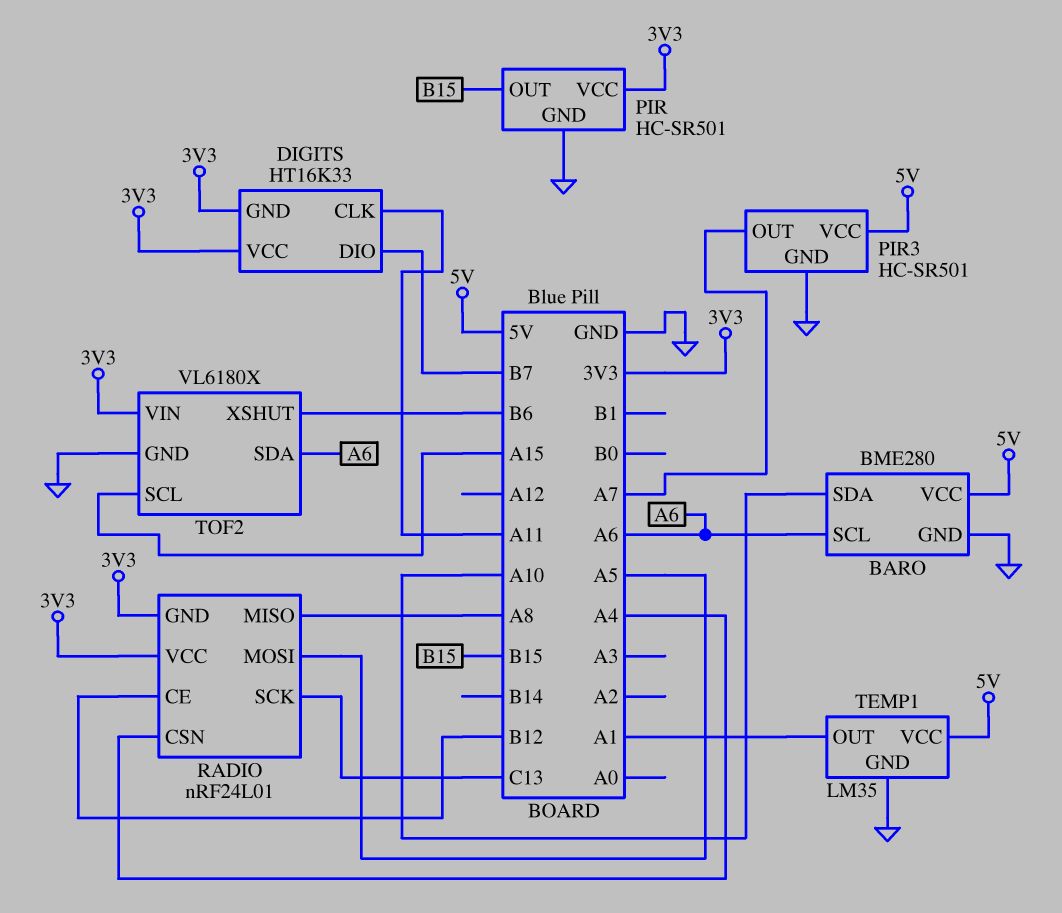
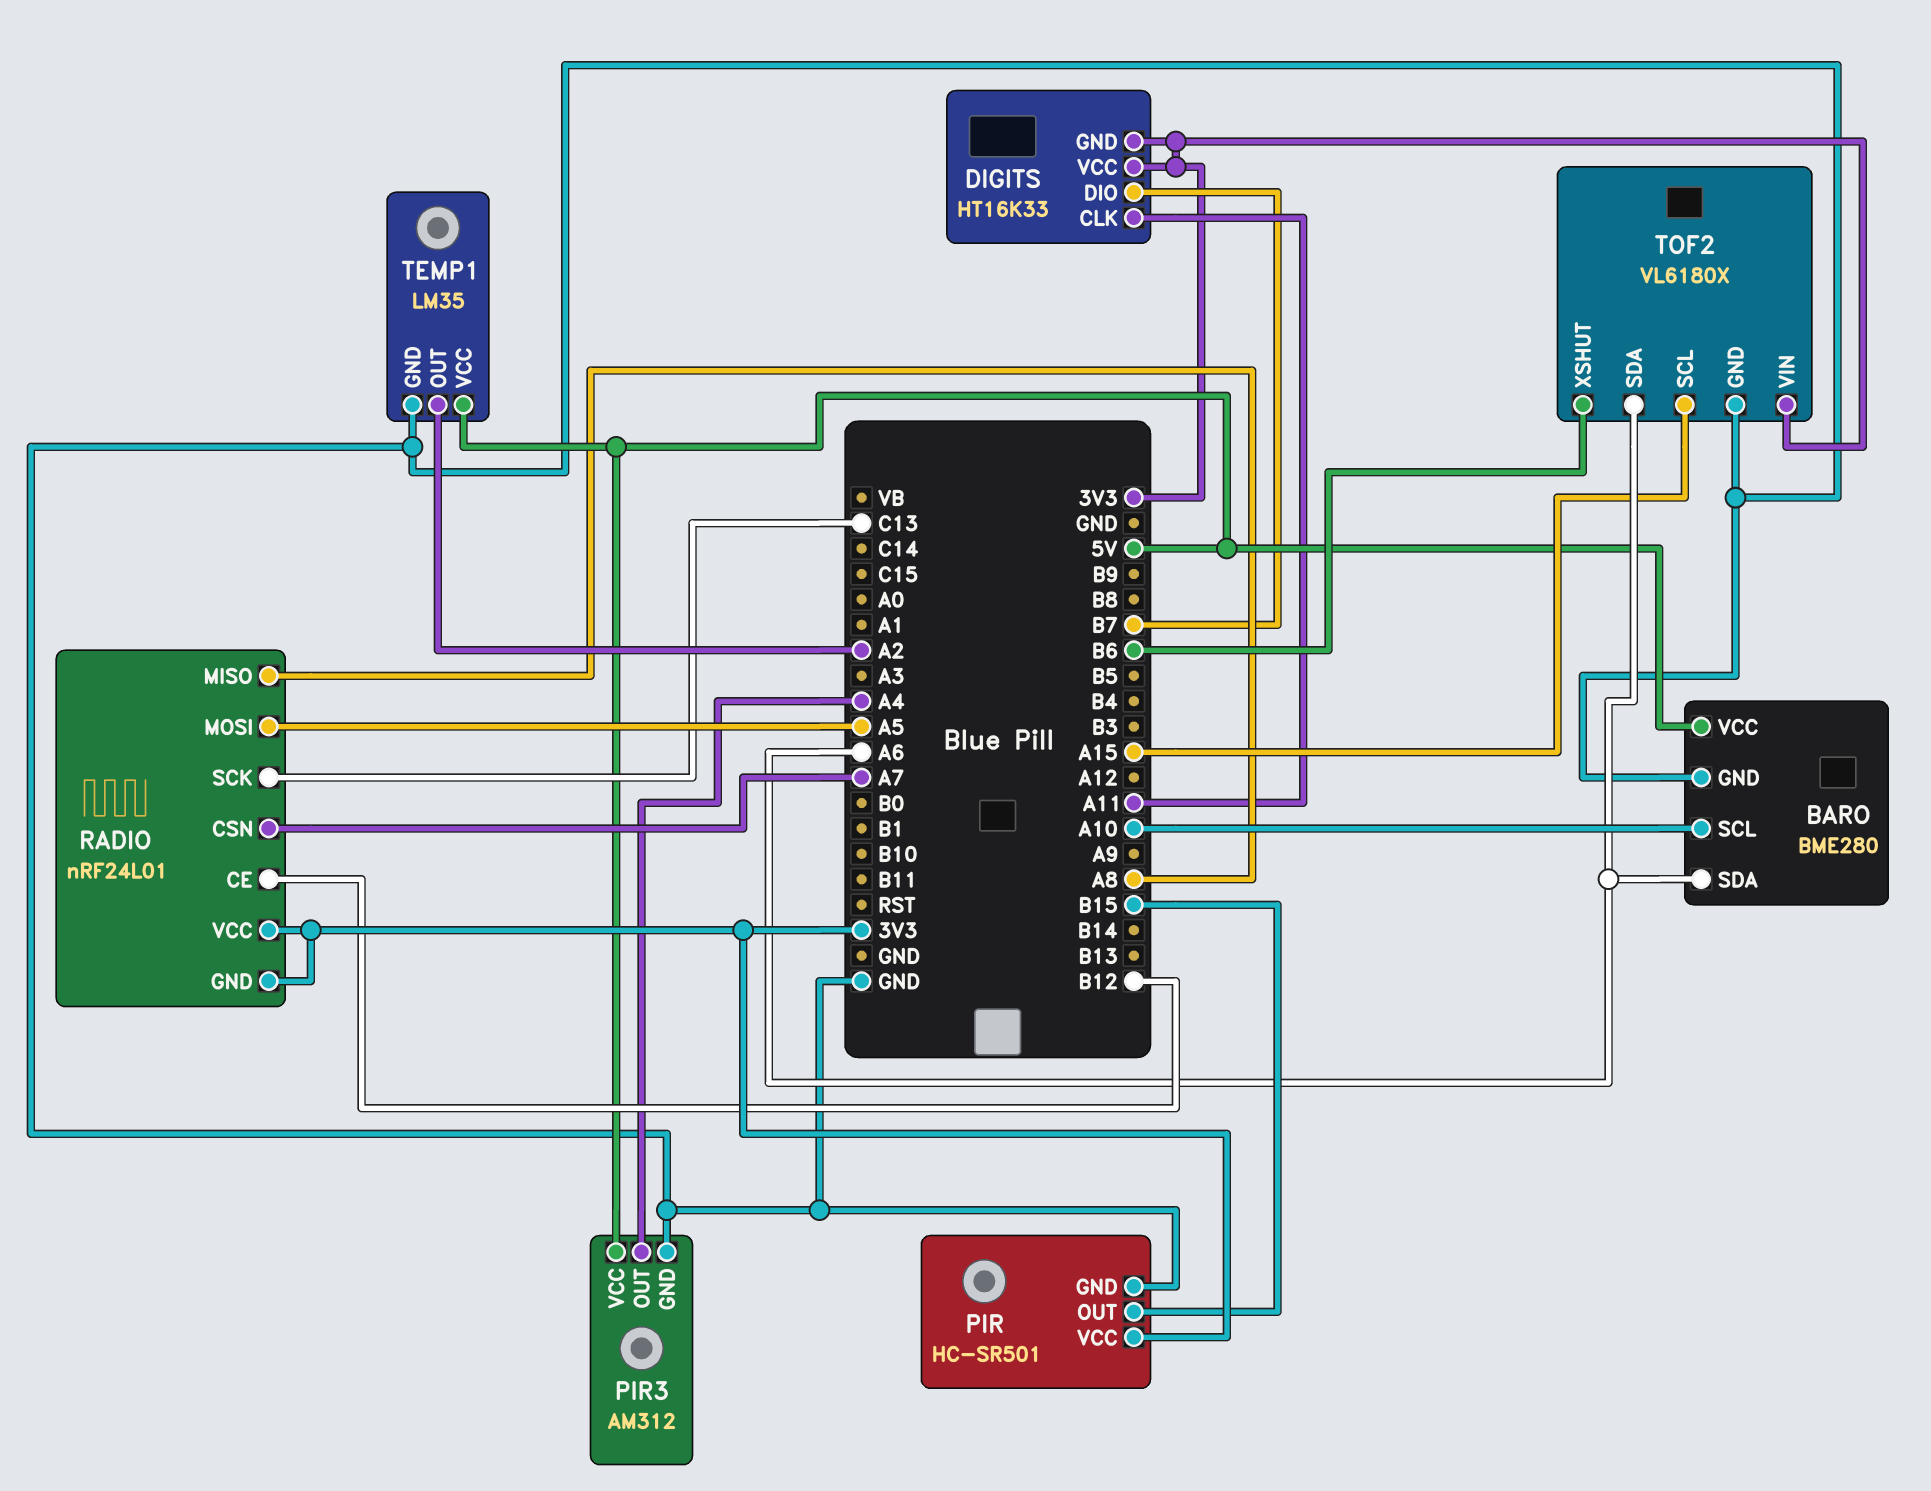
BARO pin SCL: A6 -> A10
BARO pin SDA: A10 -> A6
PIR3: HC-SR501 -> AM312
PIR3 pin OUT: A7 -> A4
RADIO pin CSN: A4 -> A7
TEMP1 pin OUT: A1 -> A2

